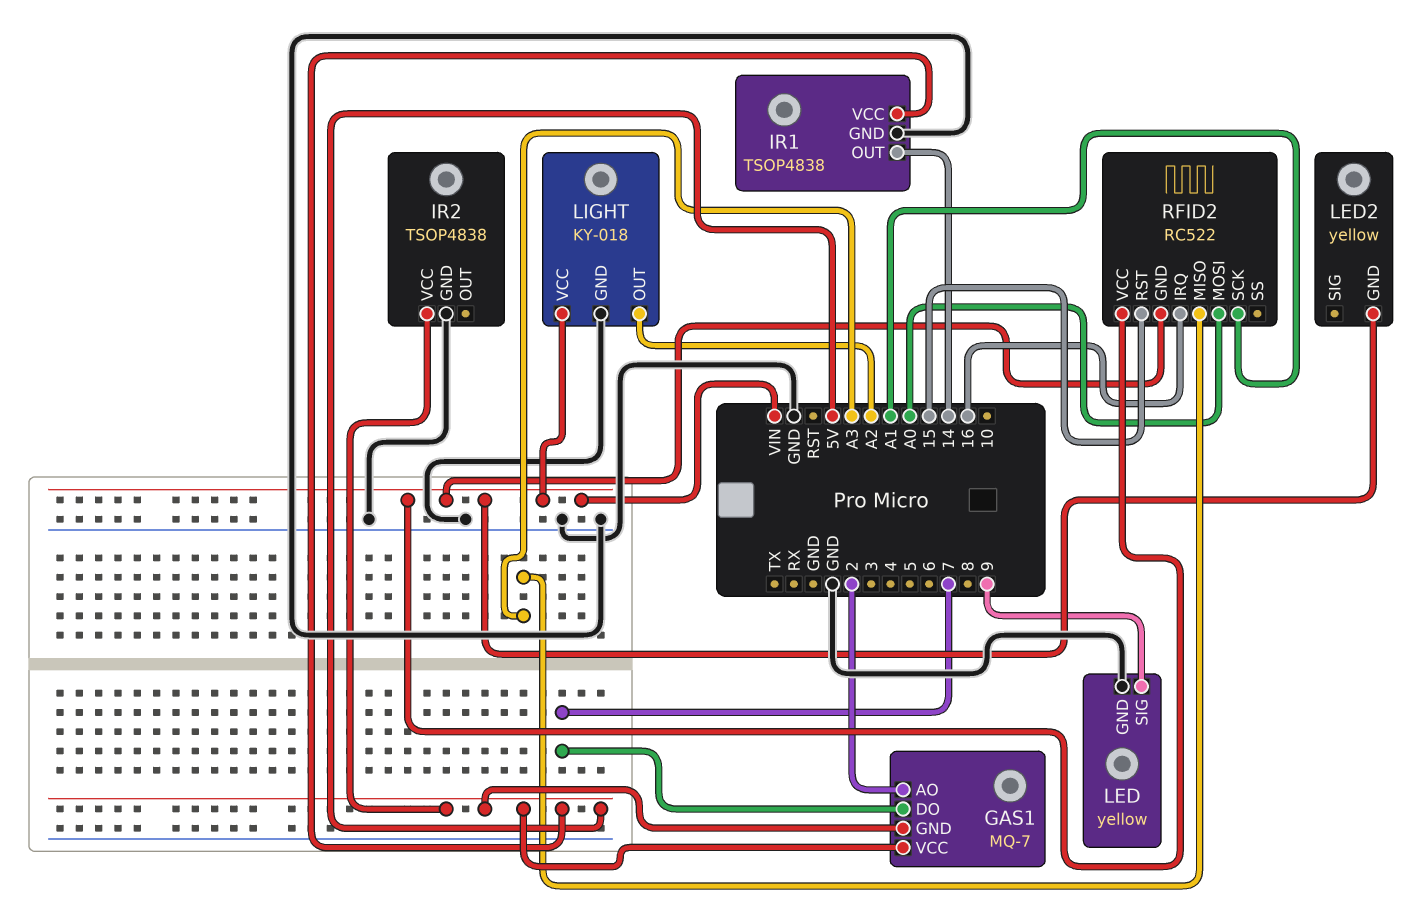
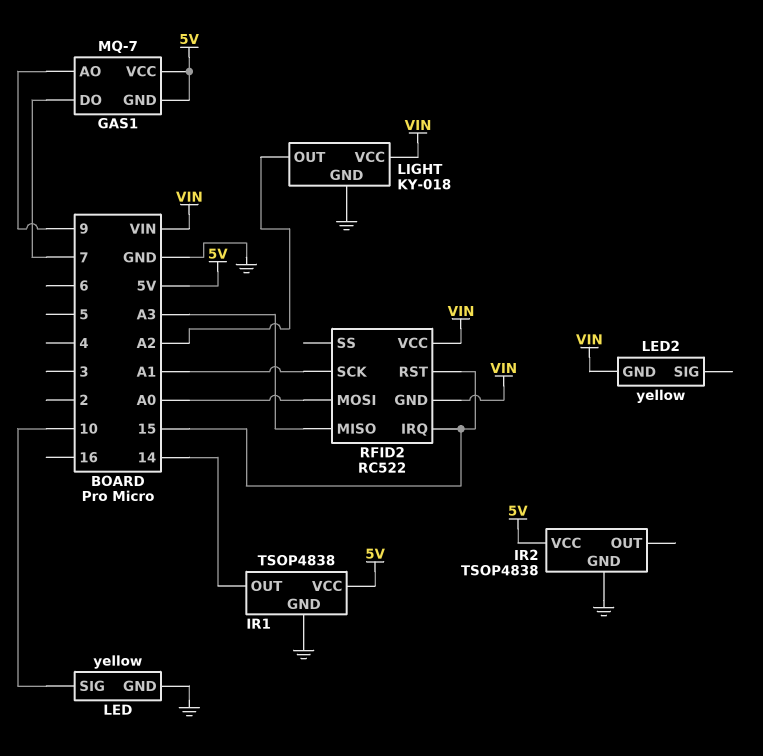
GAS1 pin AO: 2 -> 9
LED pin SIG: 9 -> 10
RFID2 pin IRQ: 16 -> 15

